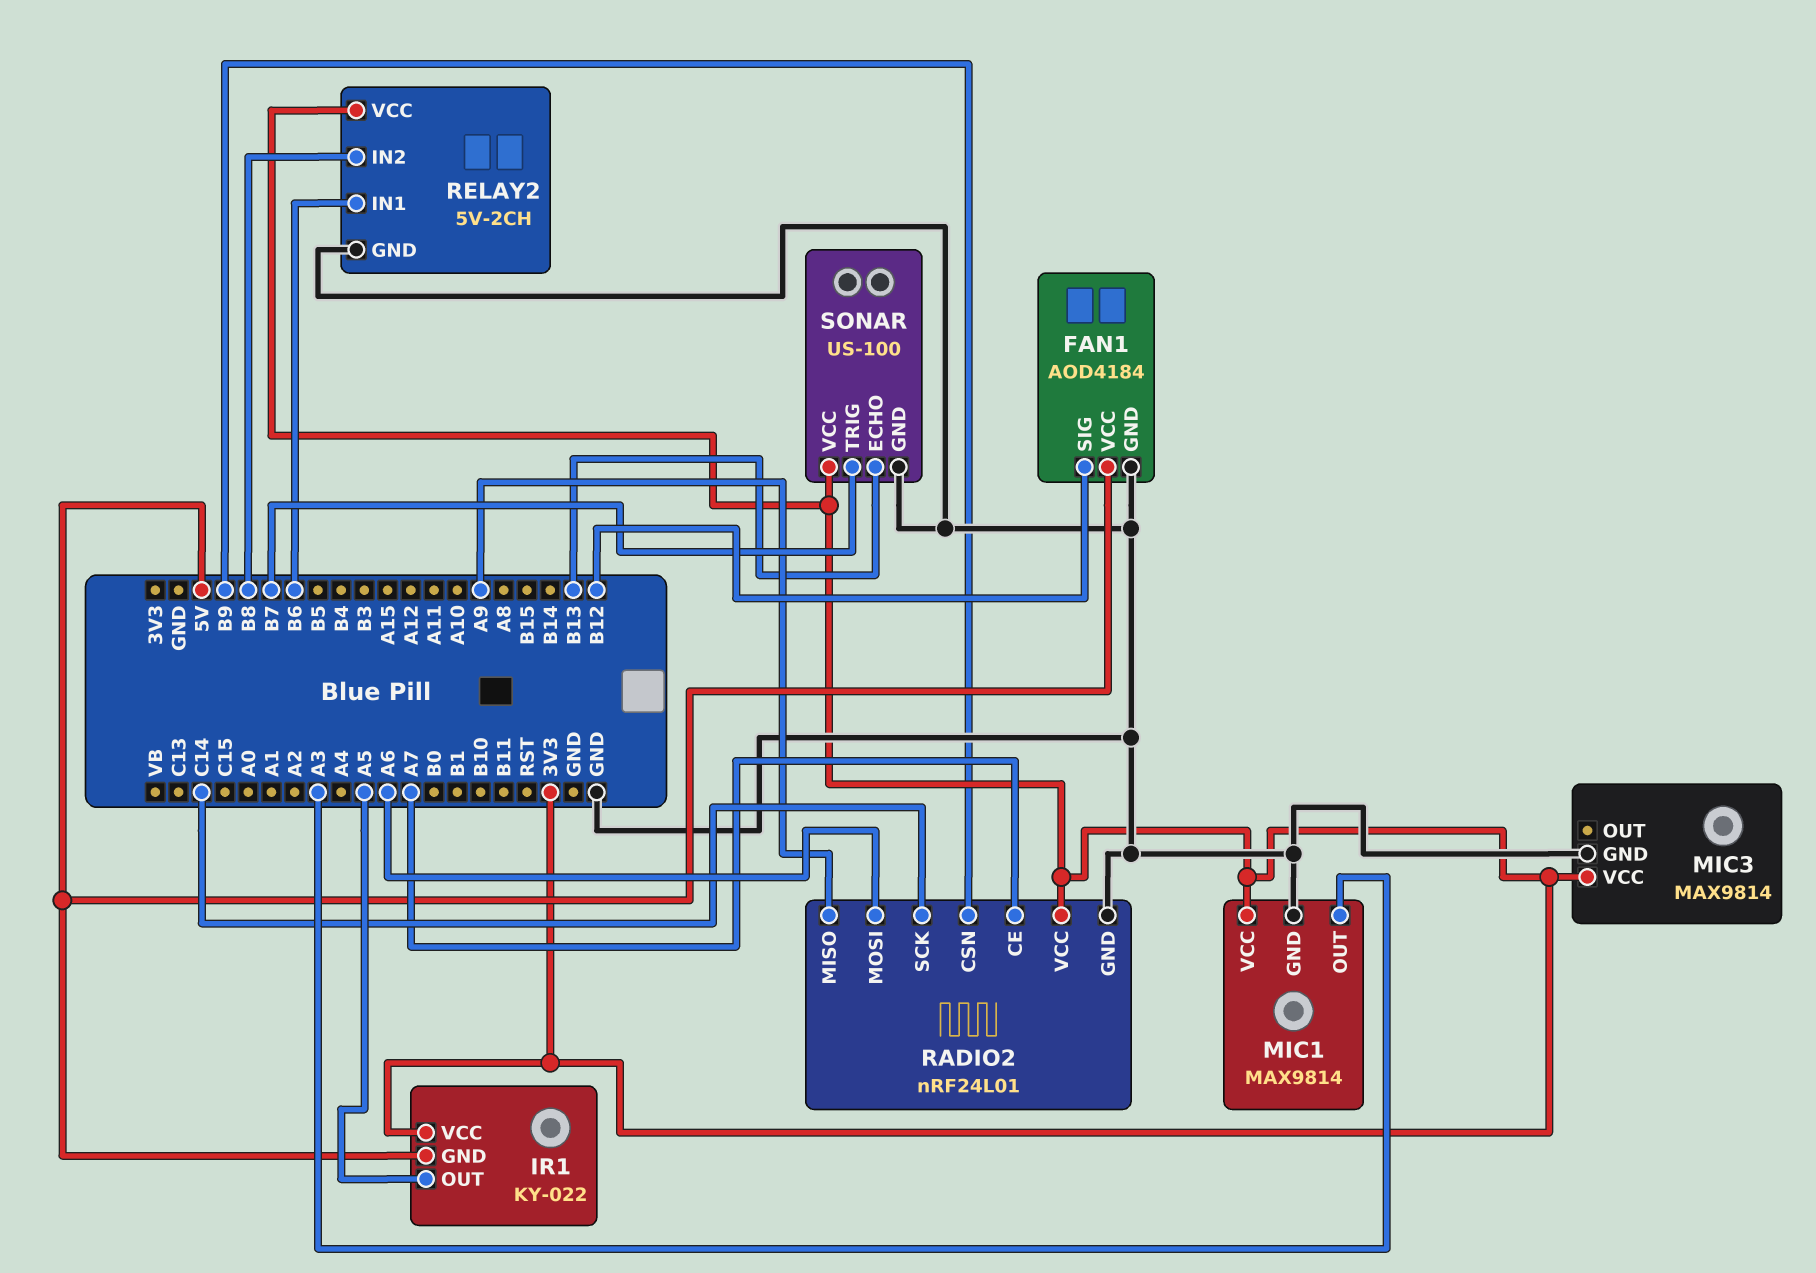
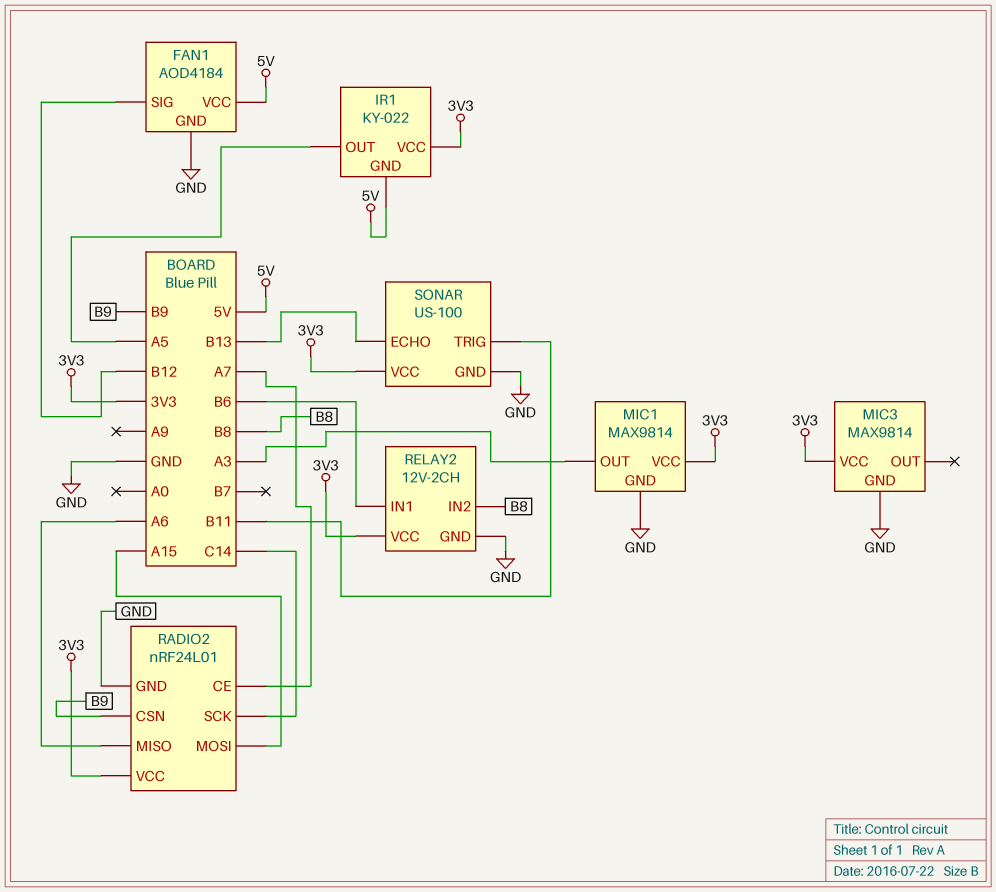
RADIO2 pin MISO: A9 -> A6
RADIO2 pin MOSI: A6 -> A15
RELAY2: 5V-2CH -> 12V-2CH
SONAR pin TRIG: B7 -> B11

